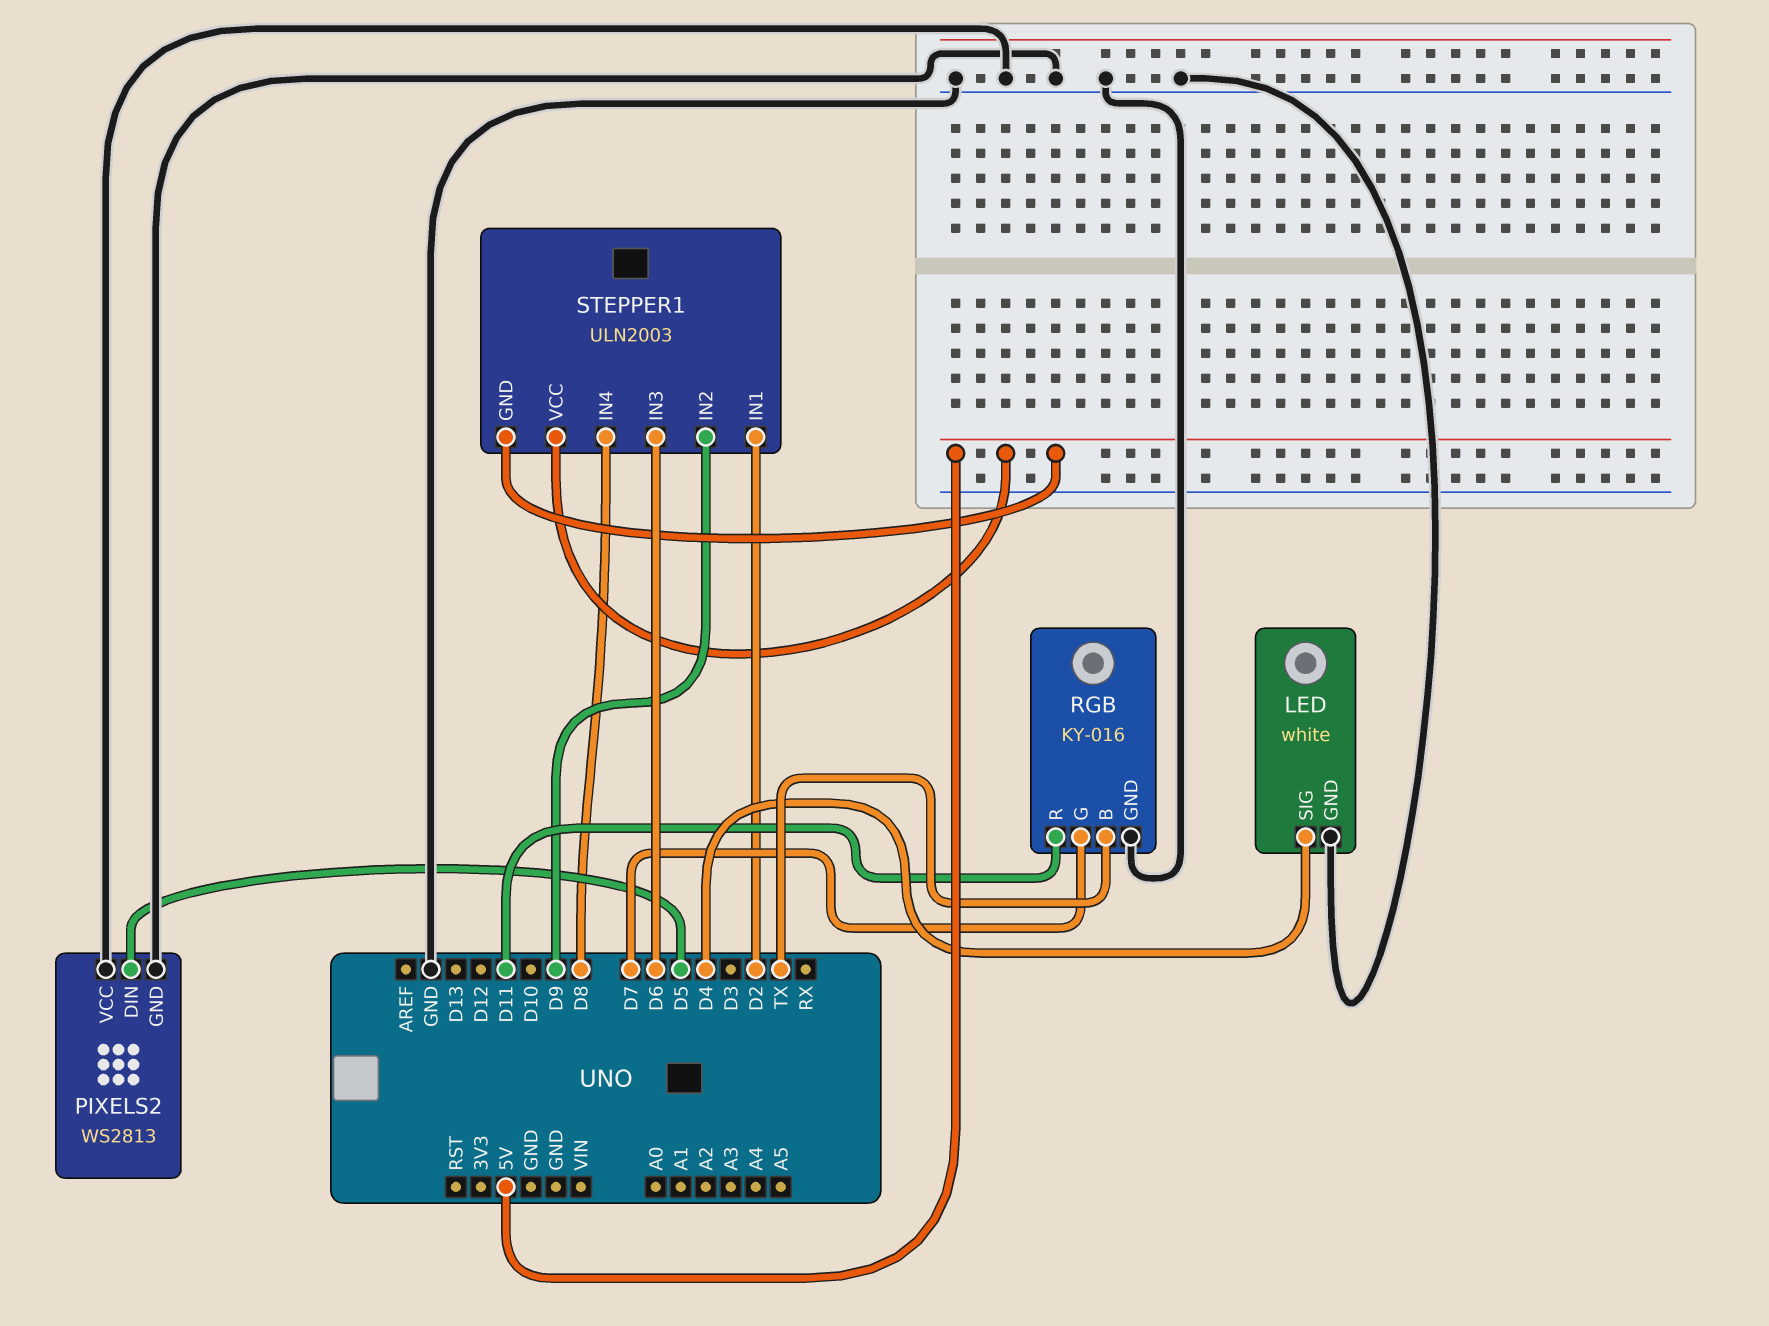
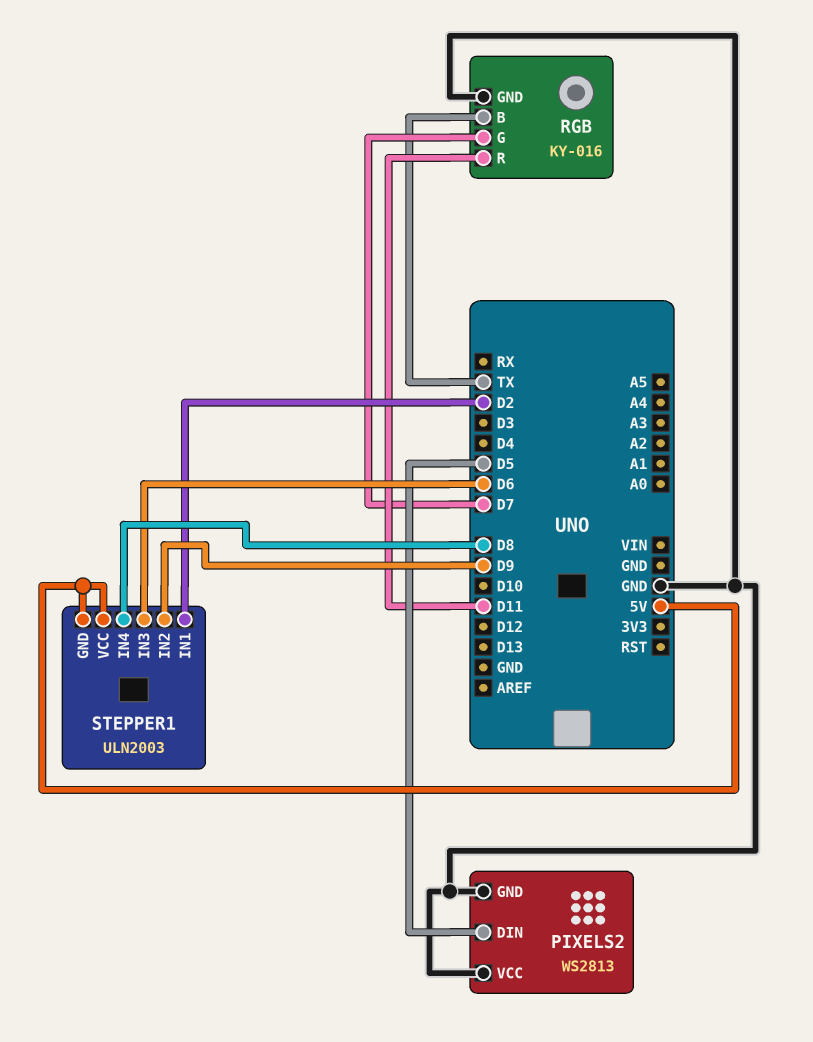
LED: white -> none
LED pin GND: GND -> none
LED pin SIG: D4 -> none

